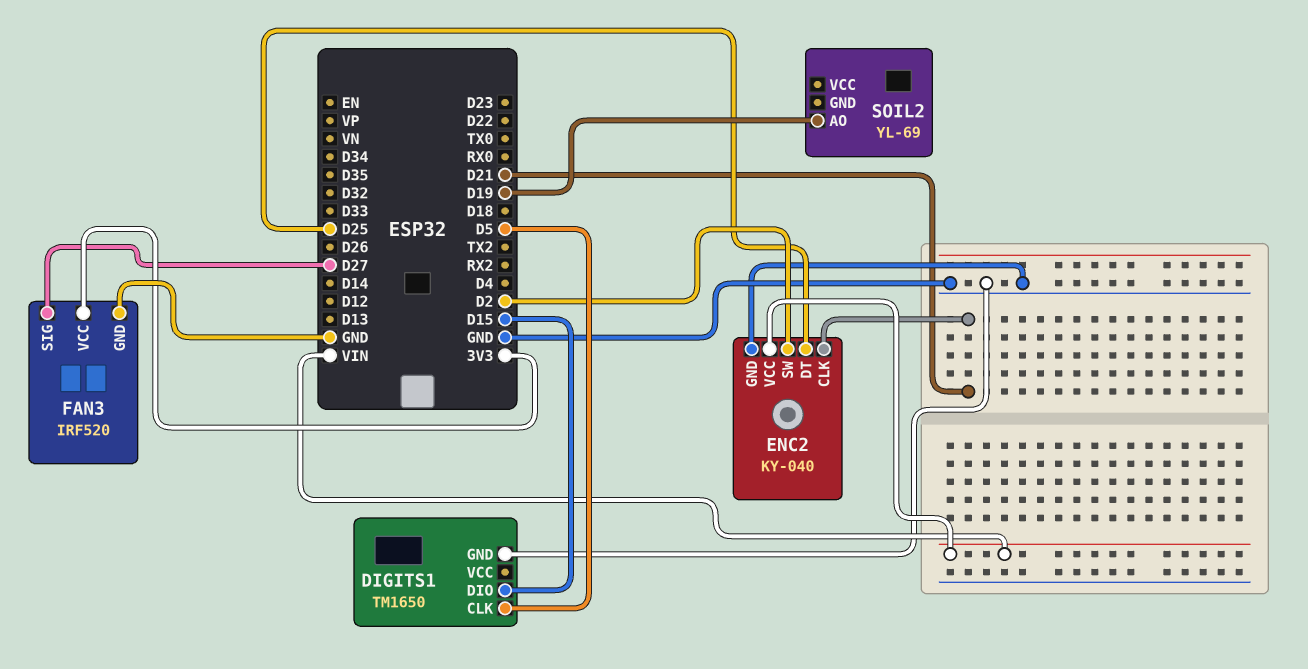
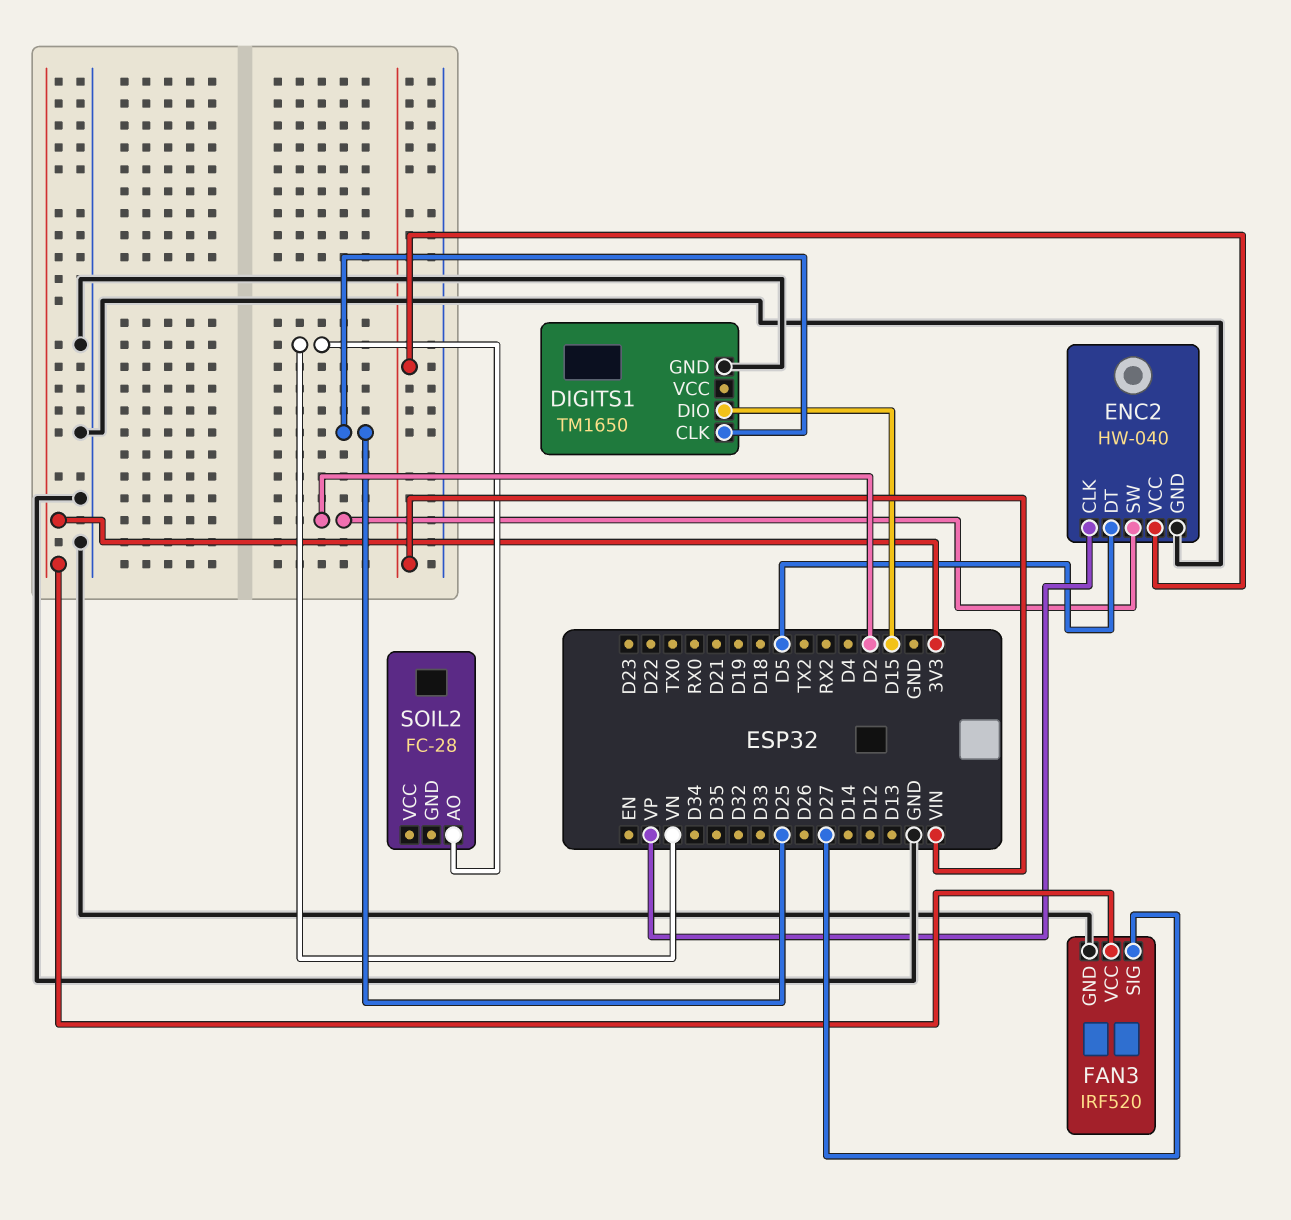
DIGITS1 pin CLK: D5 -> D25
ENC2: KY-040 -> HW-040
ENC2 pin CLK: D21 -> VP
ENC2 pin DT: D25 -> D5
SOIL2: YL-69 -> FC-28
SOIL2 pin AO: D19 -> VN

